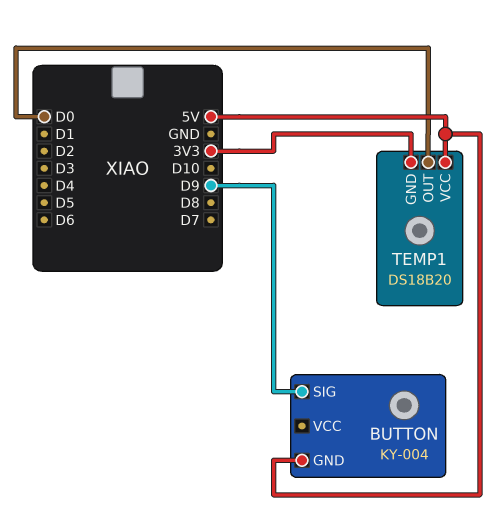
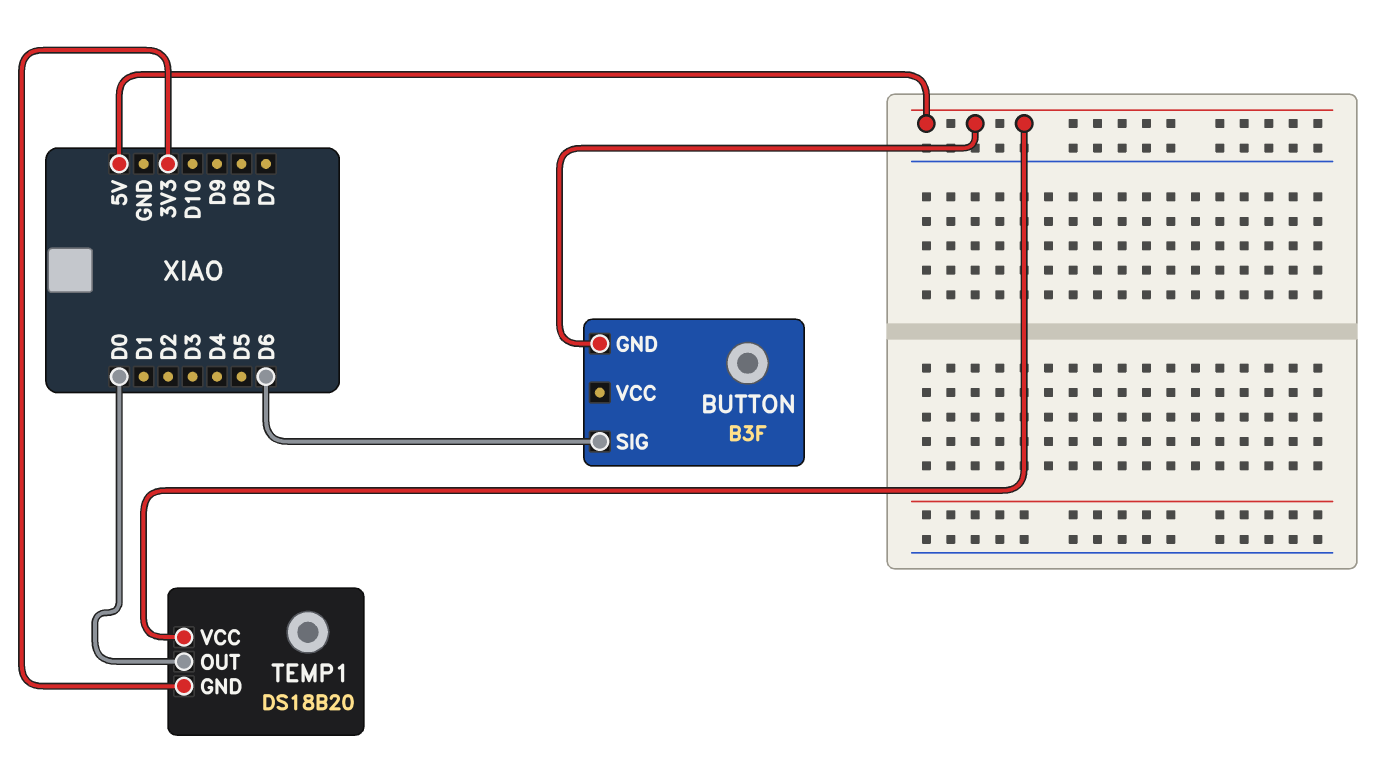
BUTTON: KY-004 -> B3F
BUTTON pin SIG: D9 -> D6

